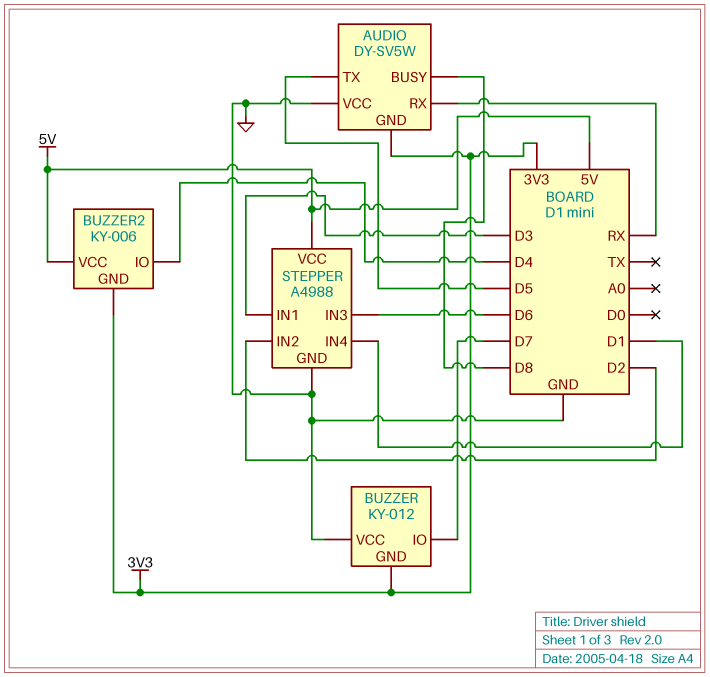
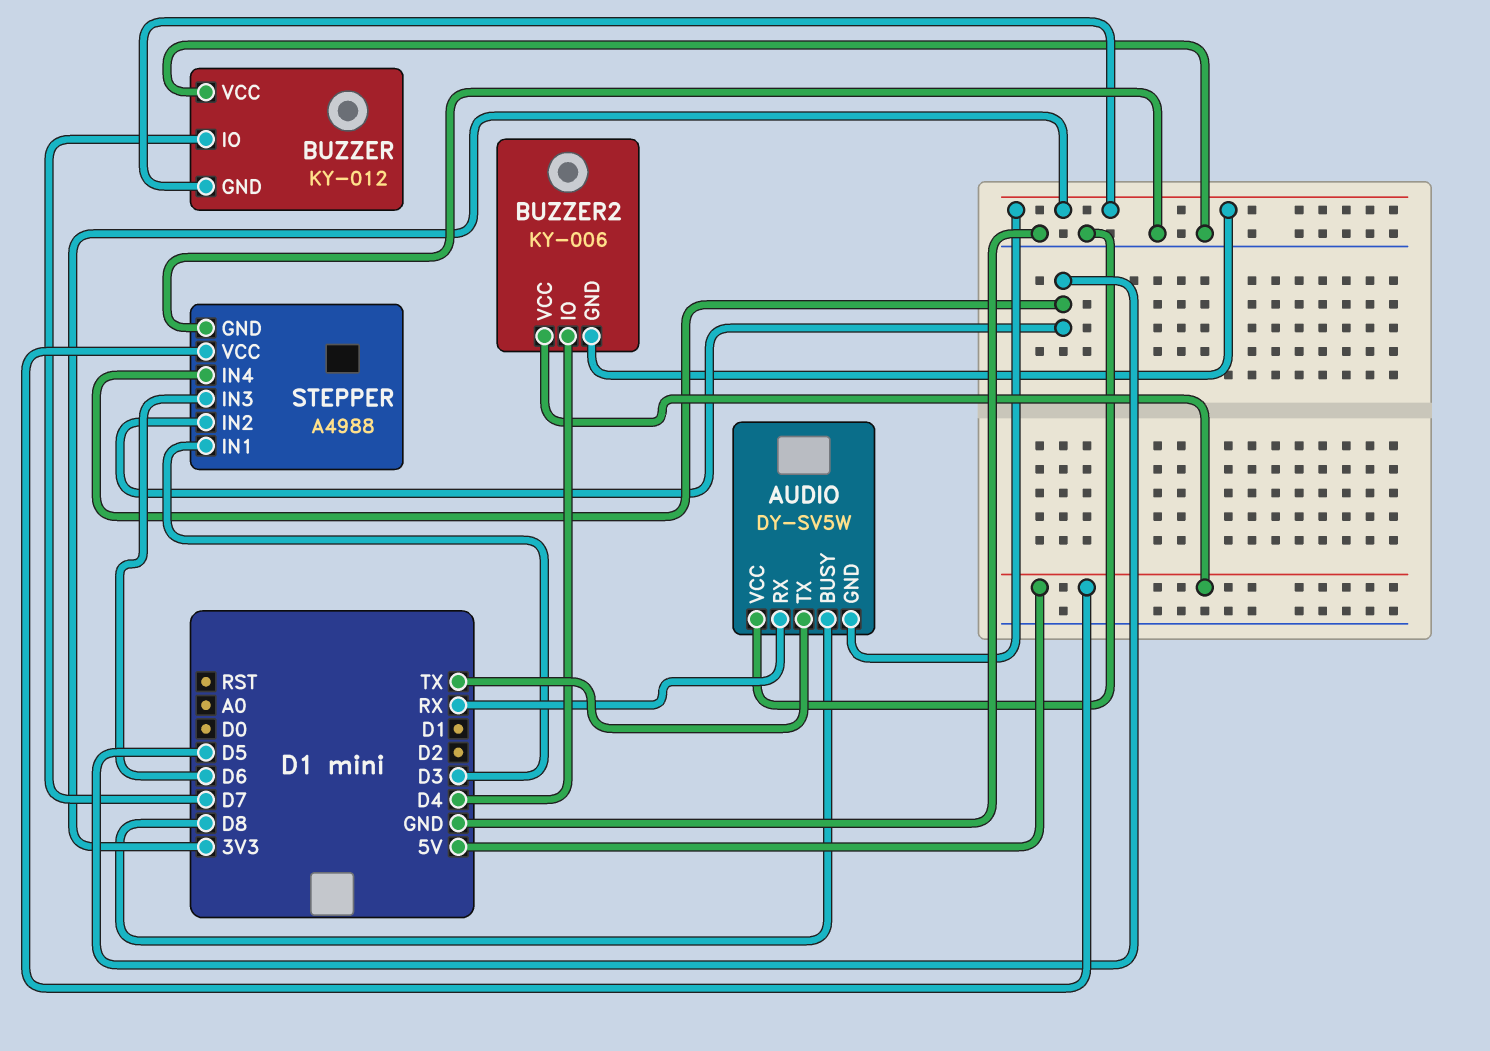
AUDIO pin TX: D5 -> TX
STEPPER pin IN2: D2 -> D5
STEPPER pin IN4: D1 -> D5

